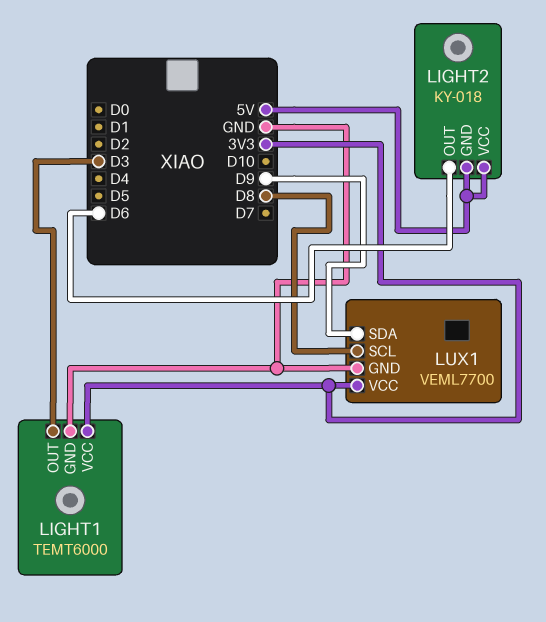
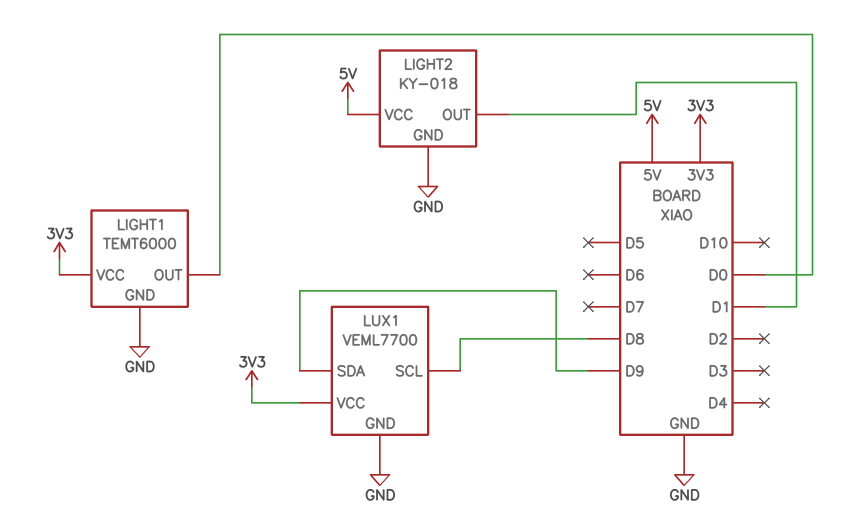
LIGHT1 pin OUT: D3 -> D0
LIGHT2 pin GND: 5V -> GND
LIGHT2 pin OUT: D6 -> D1

